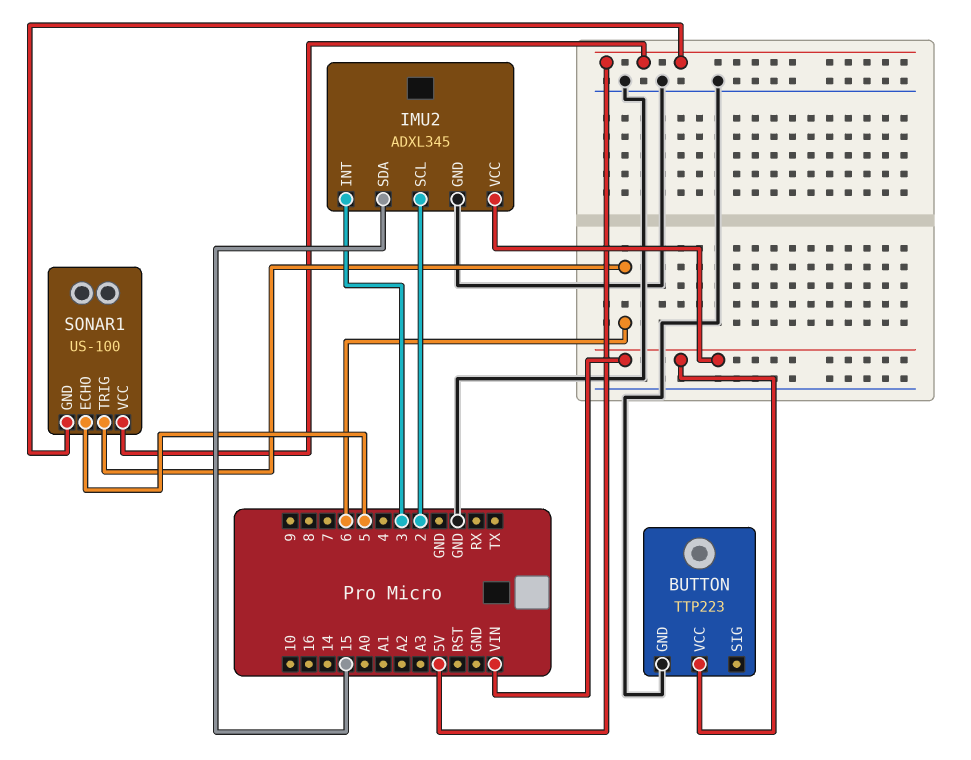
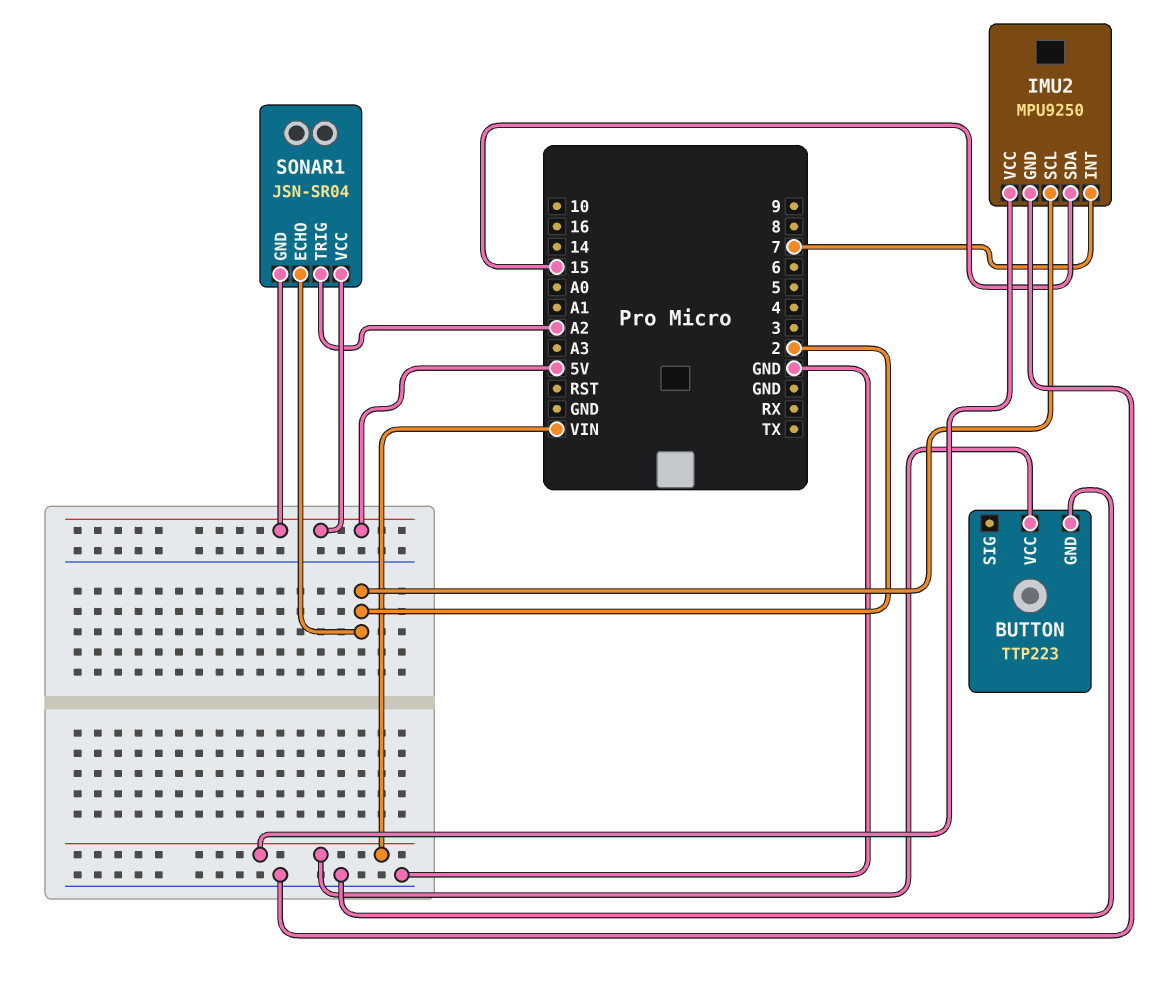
IMU2: ADXL345 -> MPU9250
IMU2 pin INT: 3 -> 7
SONAR1: US-100 -> JSN-SR04
SONAR1 pin ECHO: 5 -> 2
SONAR1 pin TRIG: 6 -> A2

